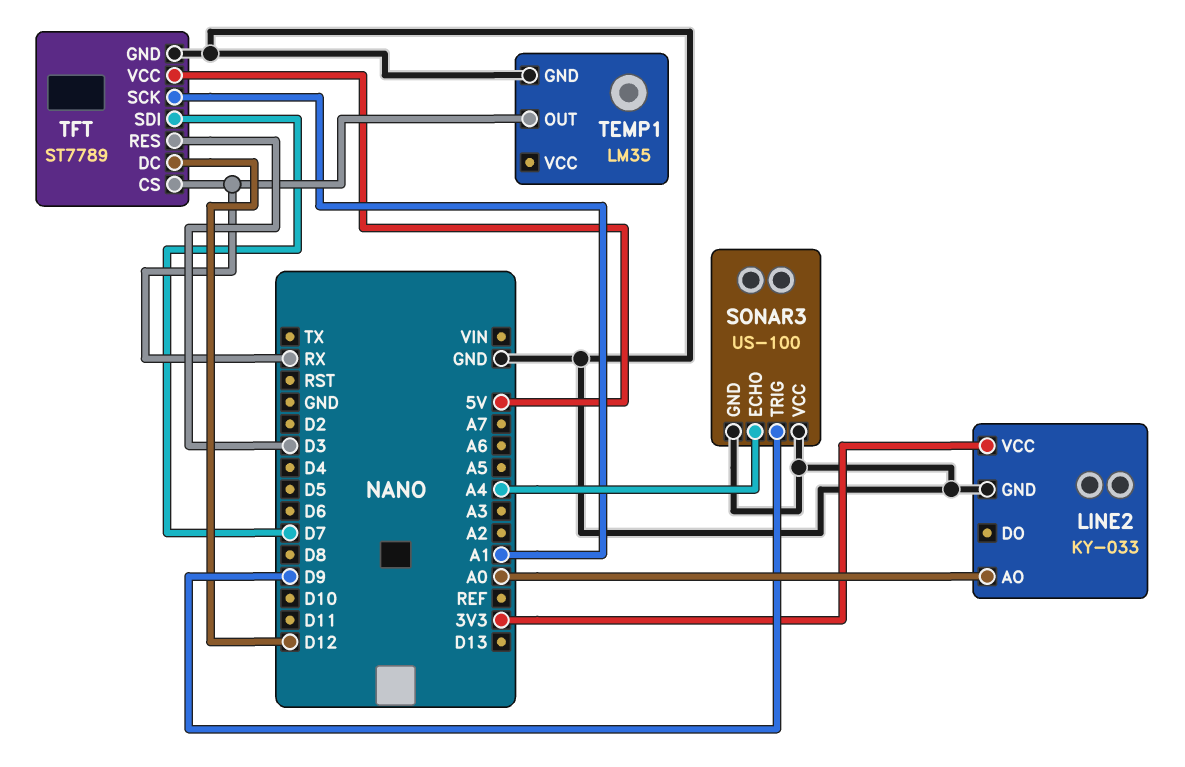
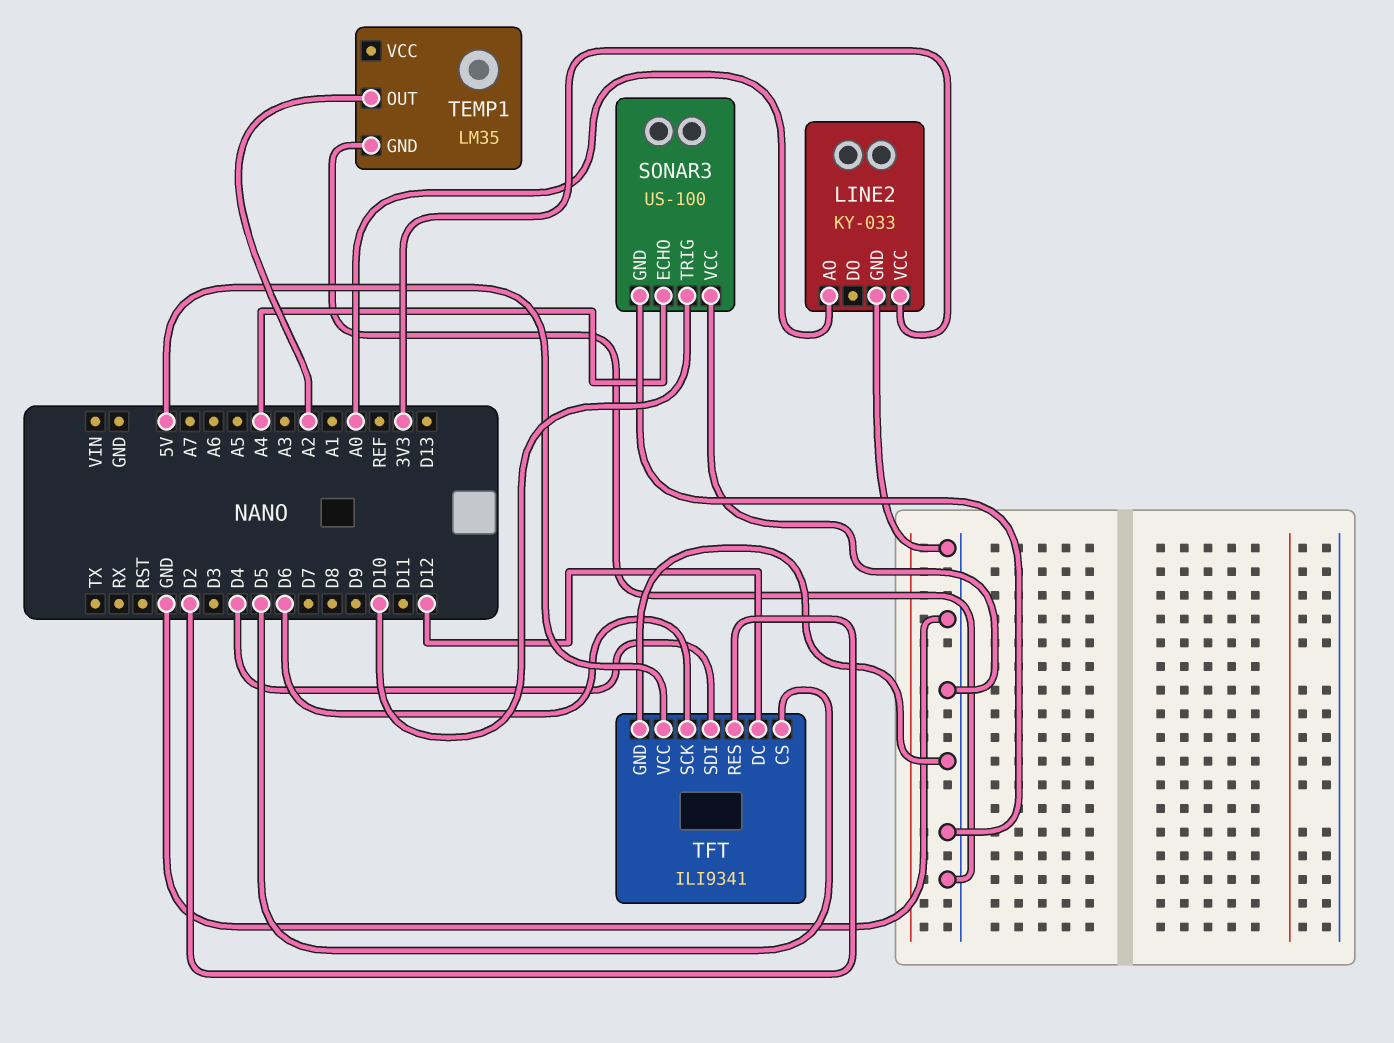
SONAR3 pin TRIG: D9 -> D10
TEMP1 pin OUT: RX -> A2
TFT: ST7789 -> ILI9341
TFT pin CS: RX -> D5
TFT pin RES: D3 -> D2
TFT pin SCK: A1 -> D6
TFT pin SDI: D7 -> D4

